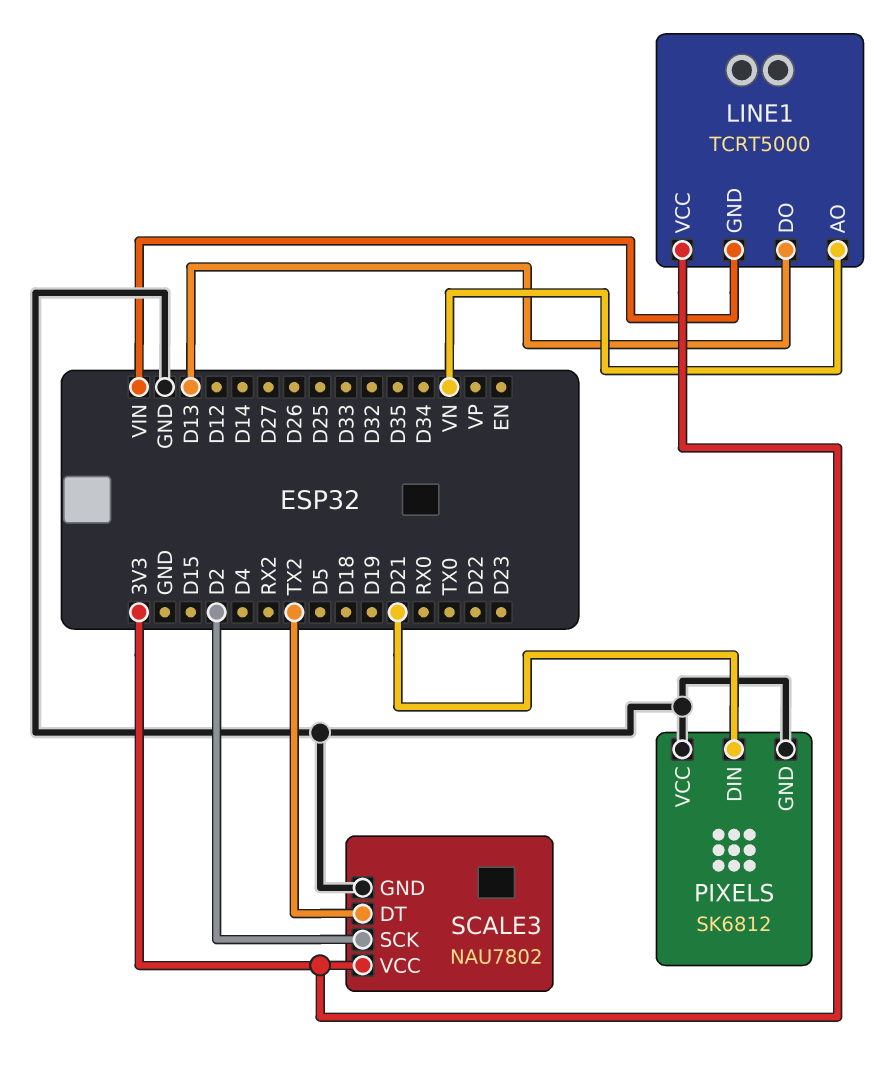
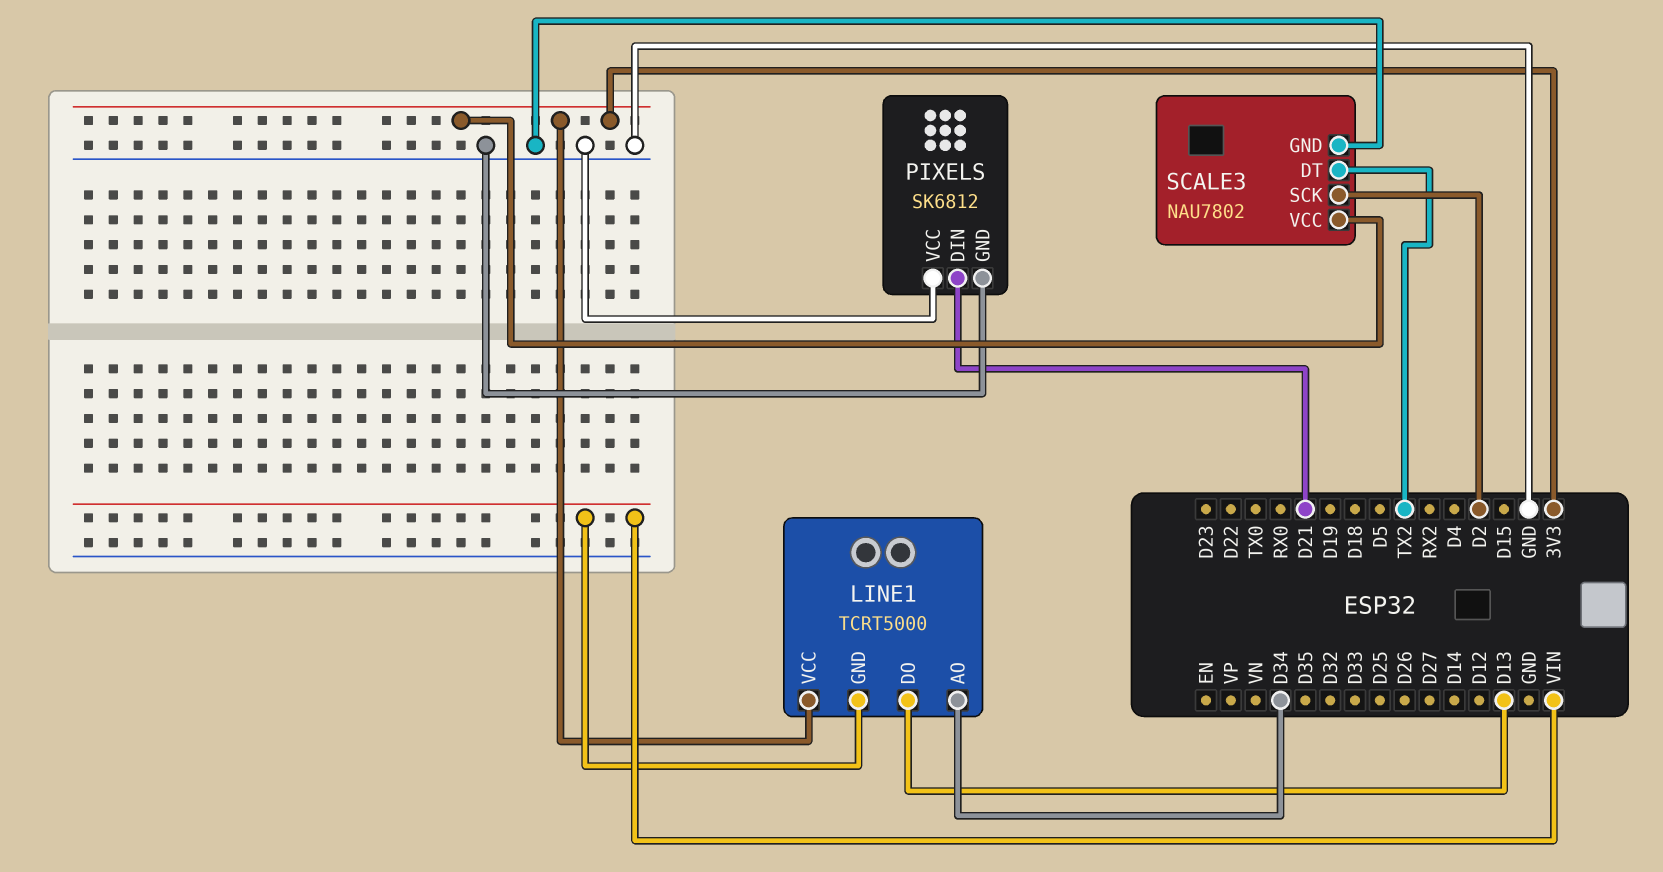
LINE1 pin AO: VN -> D34

